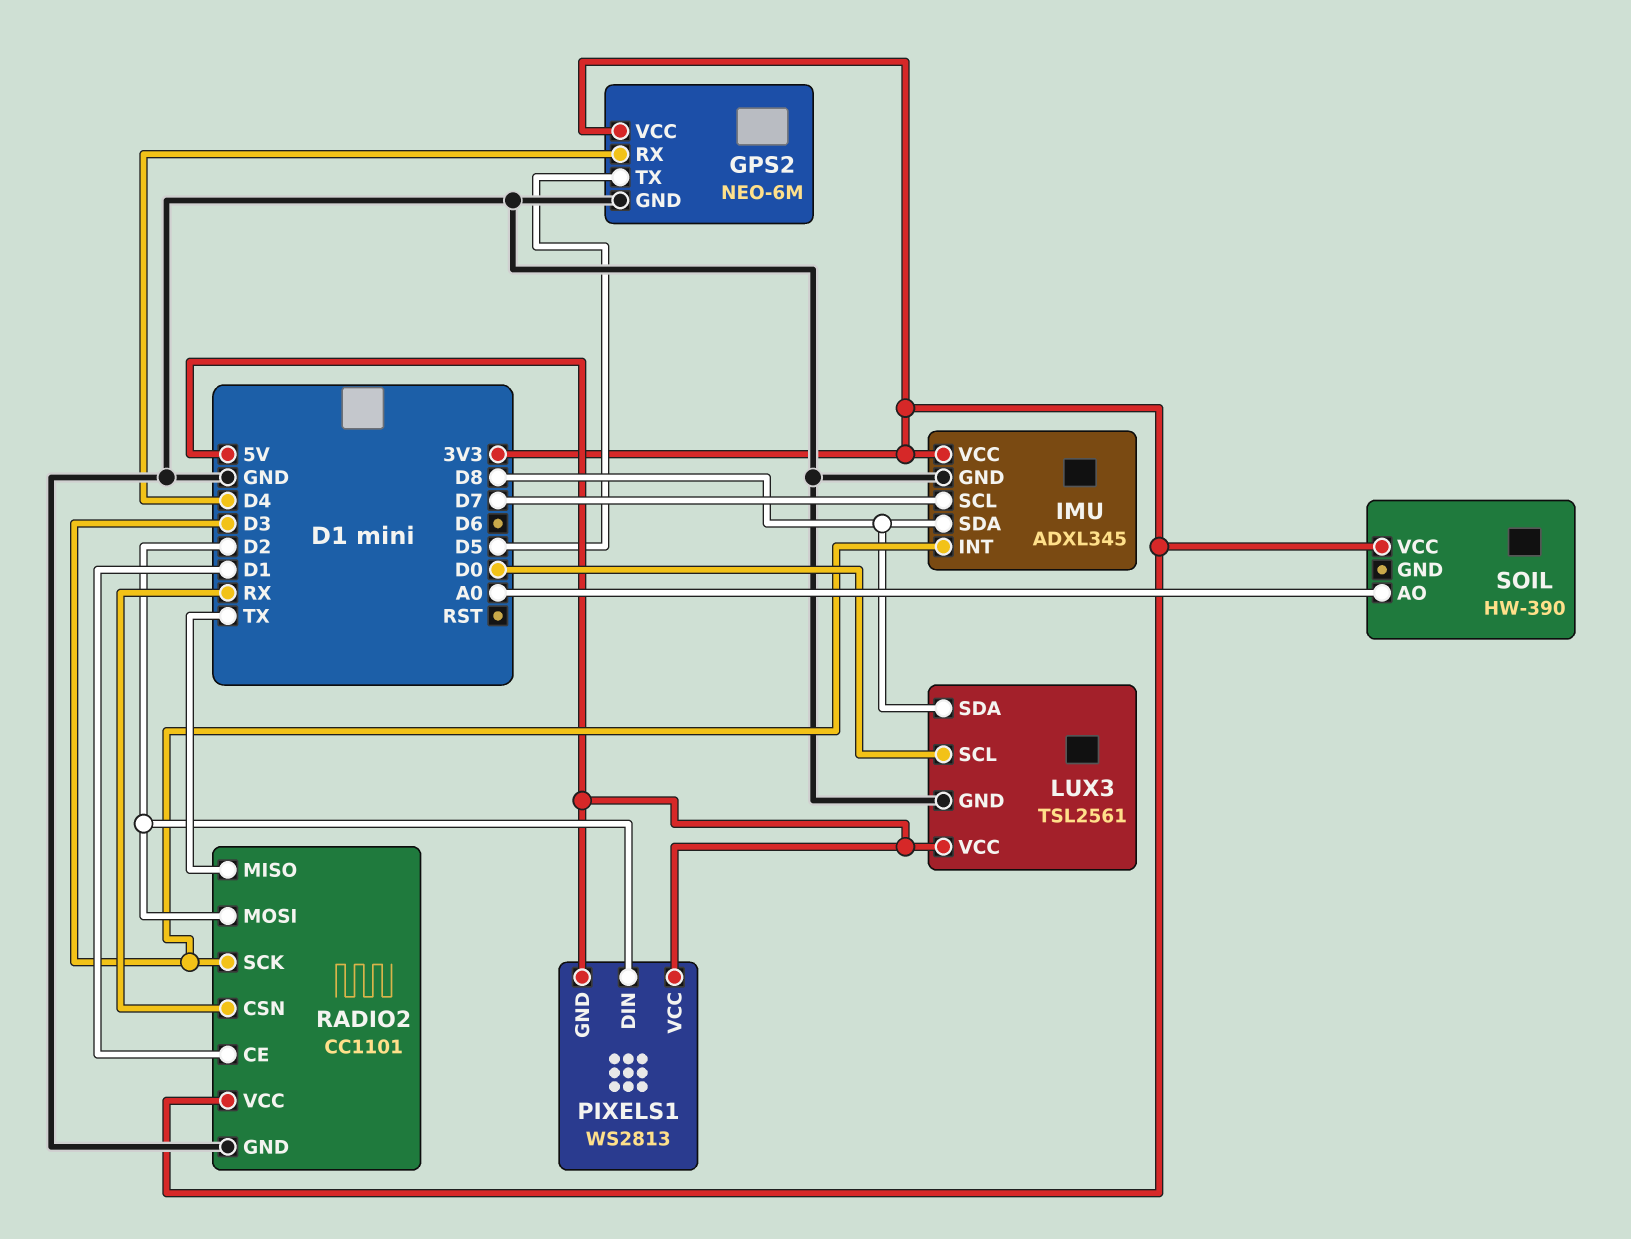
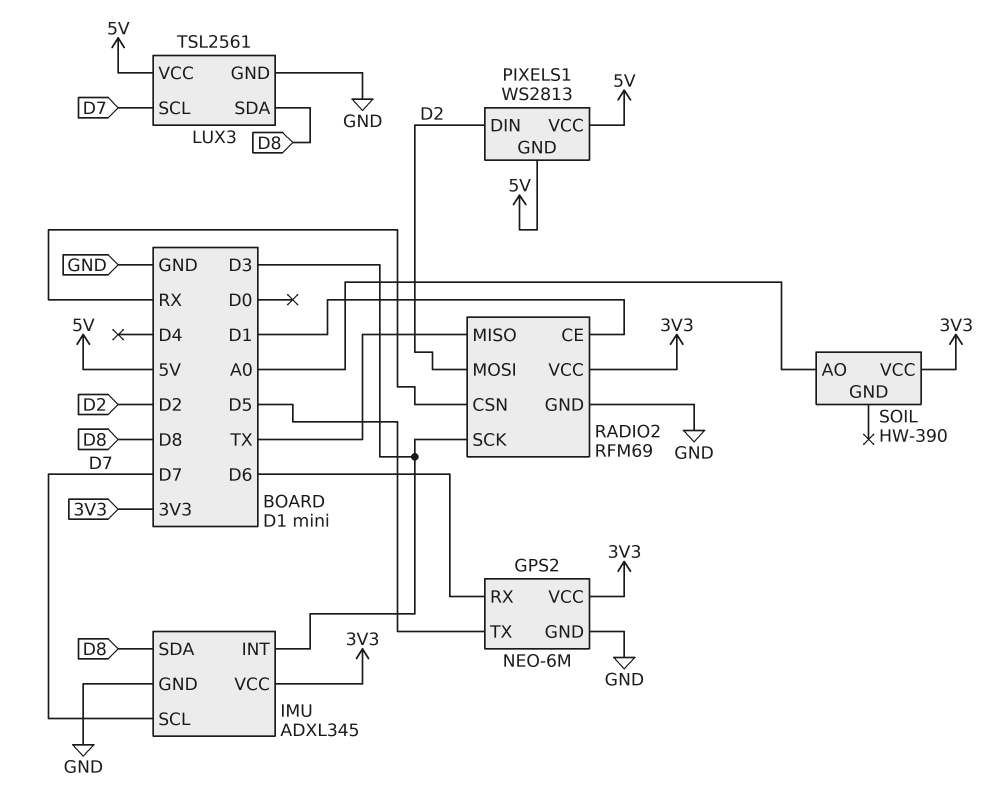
GPS2 pin RX: D4 -> D6
LUX3 pin SCL: D0 -> D7
RADIO2: CC1101 -> RFM69

